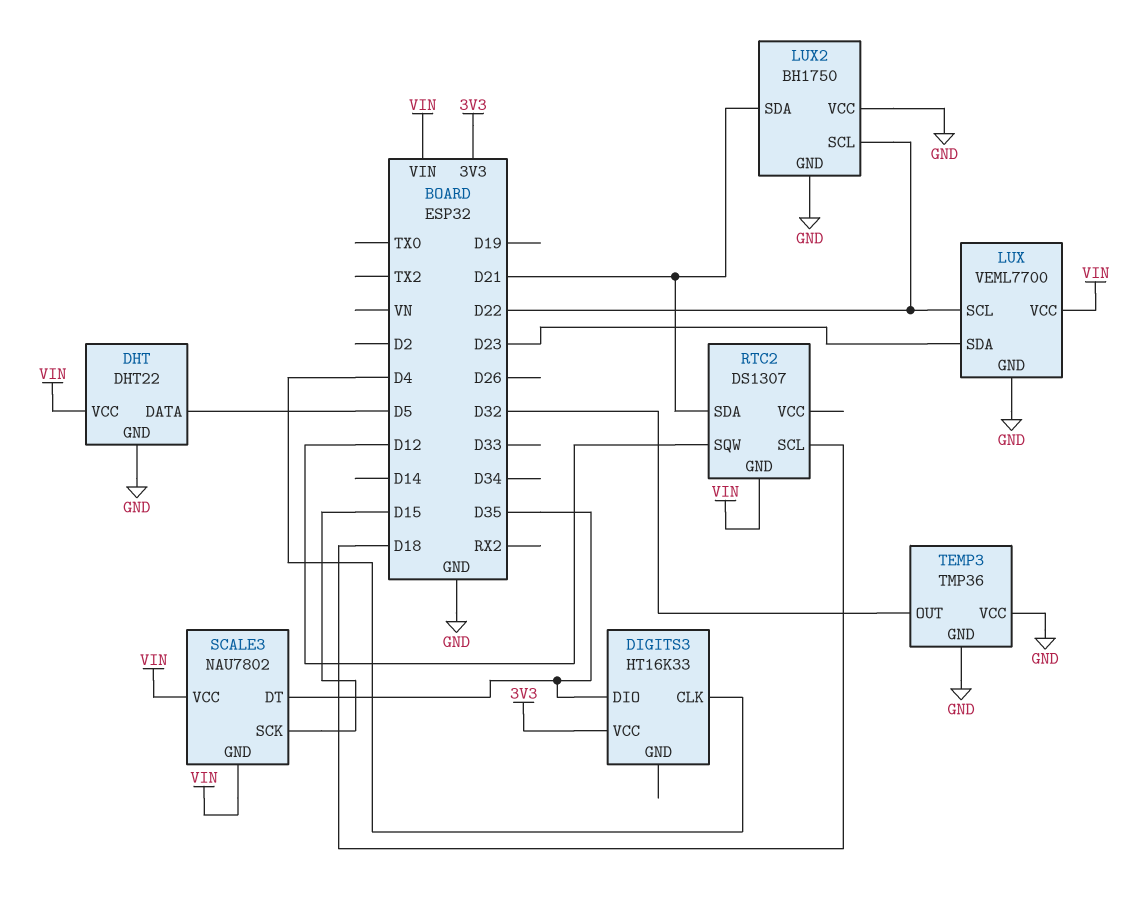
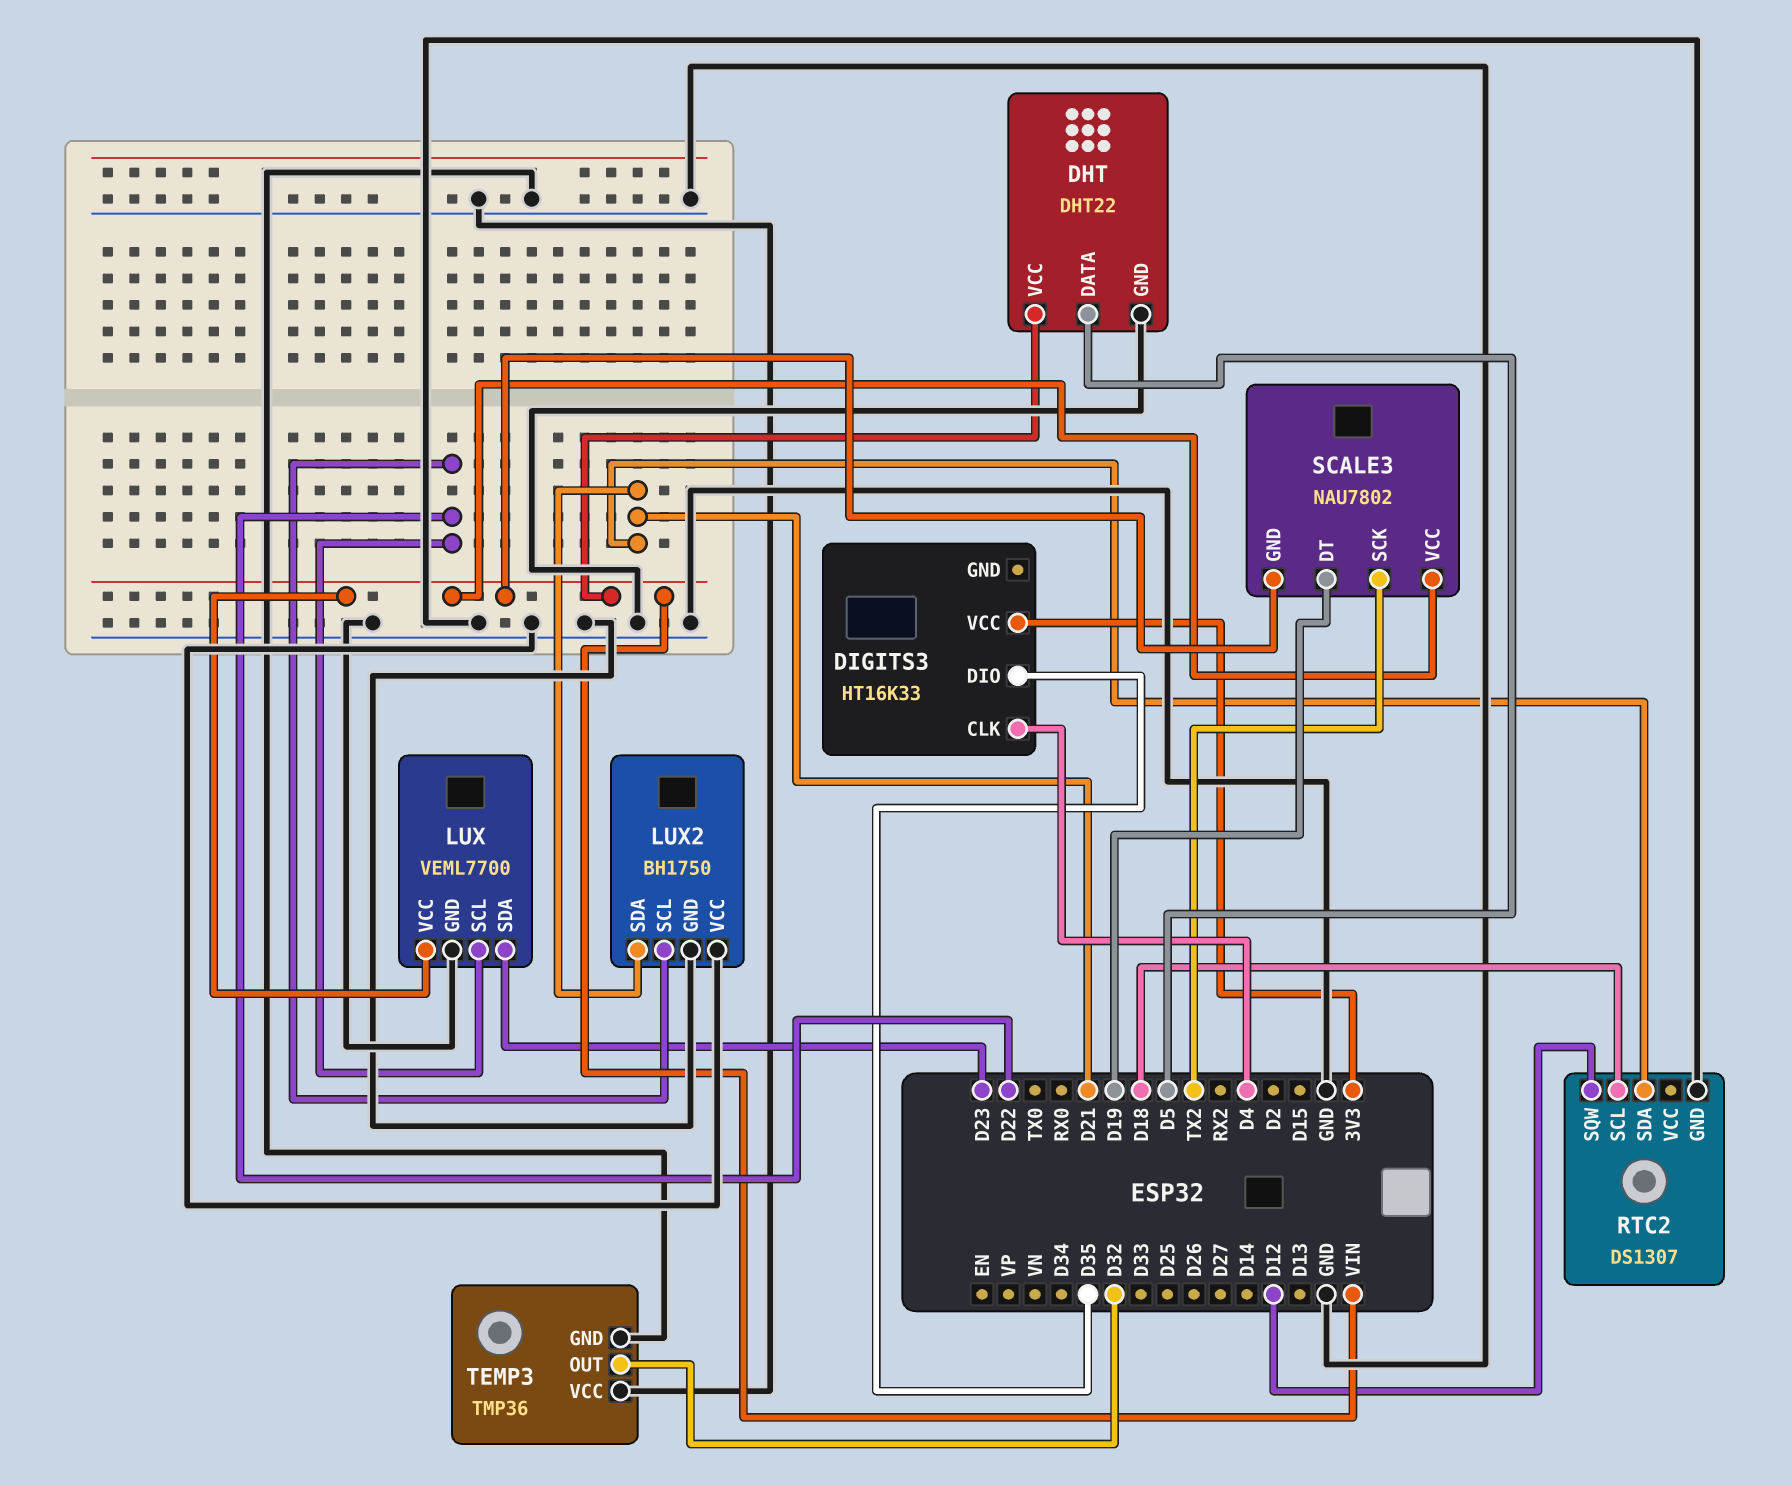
RTC2 pin GND: VIN -> GND
SCALE3 pin DT: D35 -> D19
SCALE3 pin SCK: D15 -> TX2

